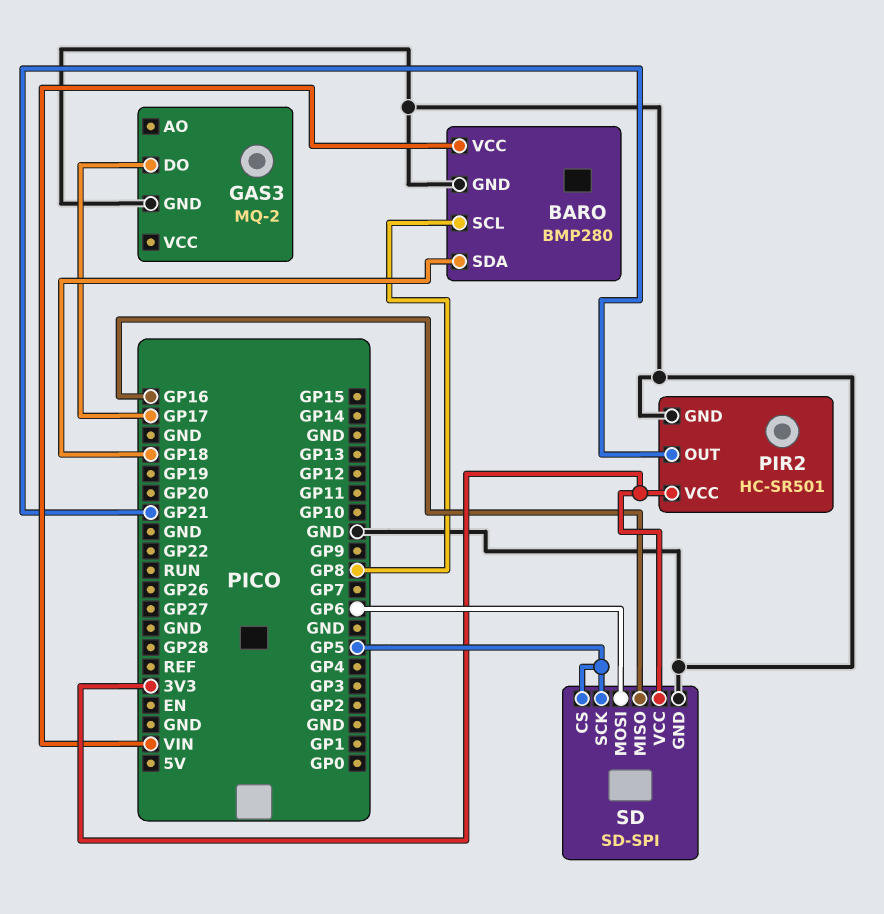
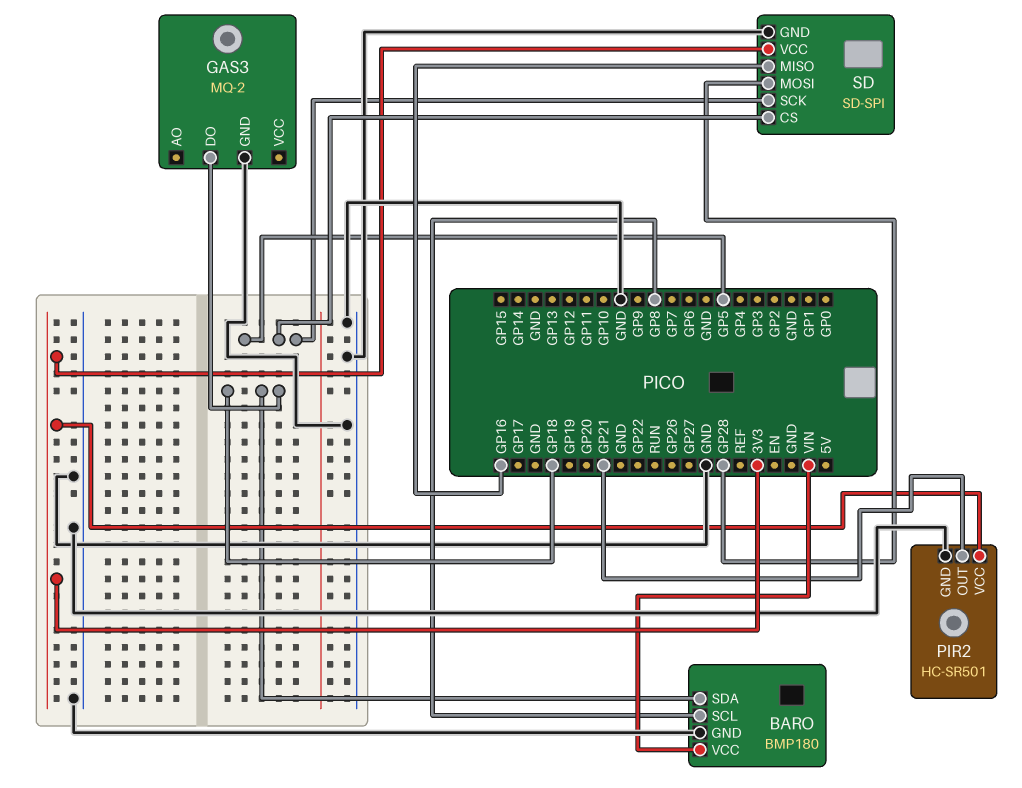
BARO: BMP280 -> BMP180
GAS3 pin DO: GP17 -> GP18
SD pin MOSI: GP6 -> GP28

